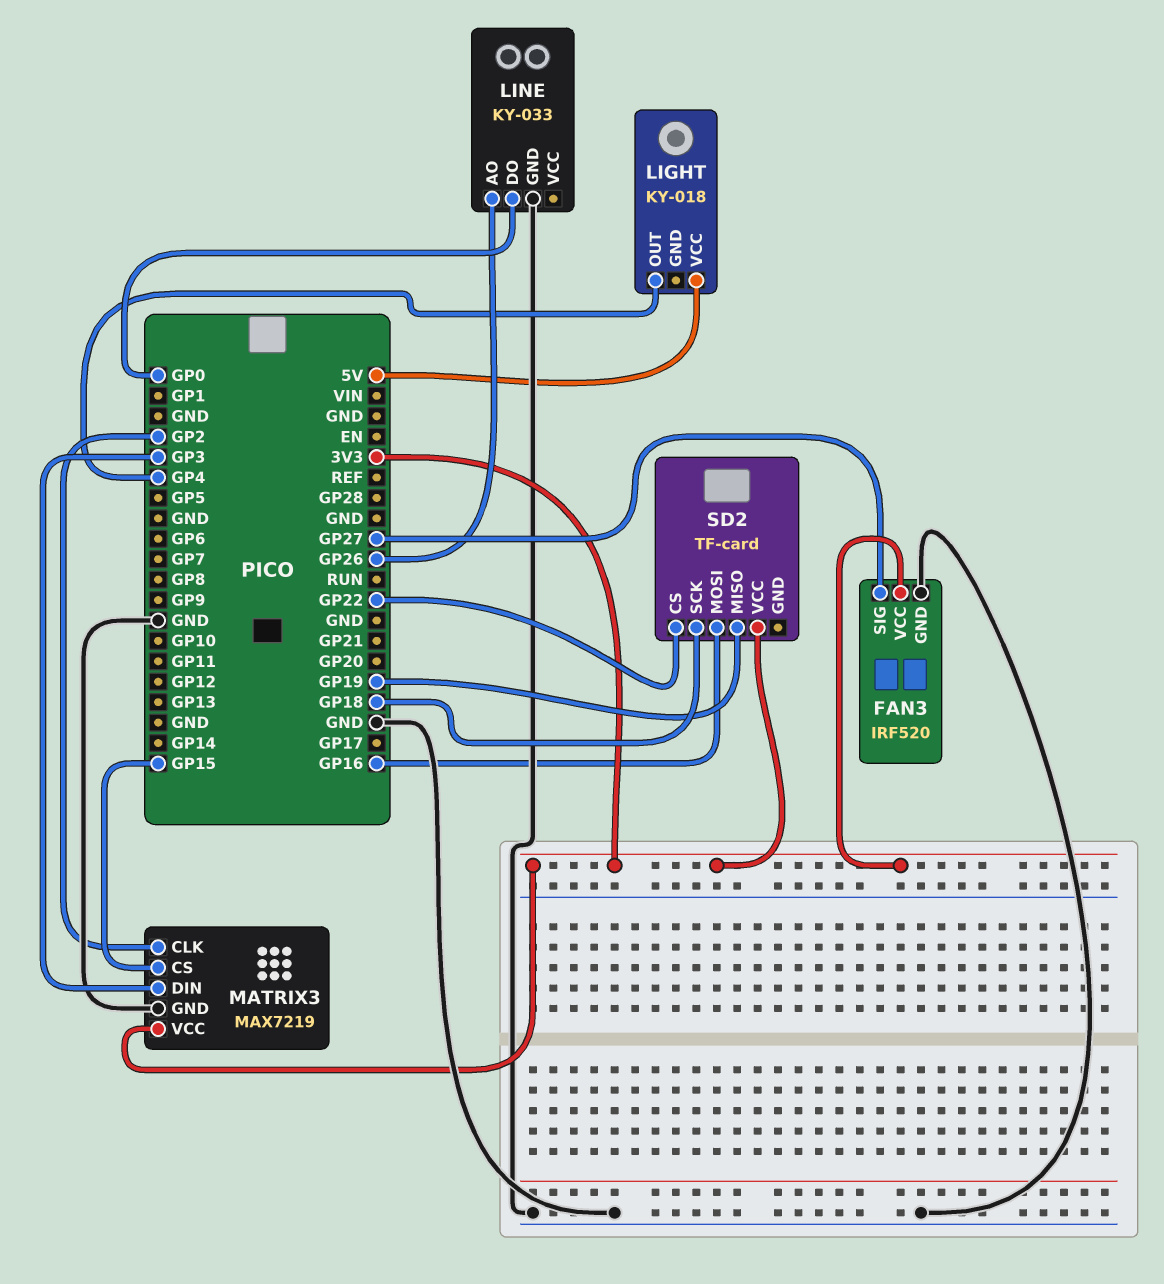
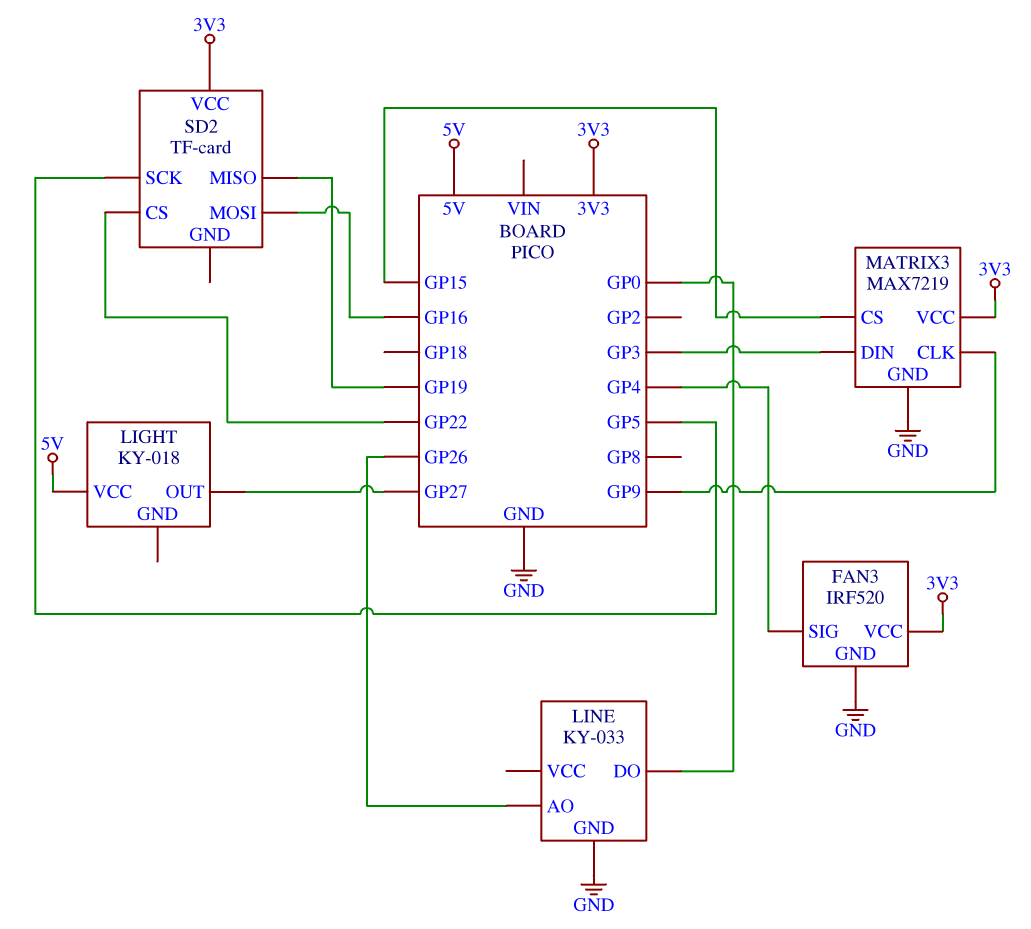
FAN3 pin SIG: GP27 -> GP4
LIGHT pin OUT: GP4 -> GP27
MATRIX3 pin CLK: GP2 -> GP9
SD2 pin SCK: GP18 -> GP5

